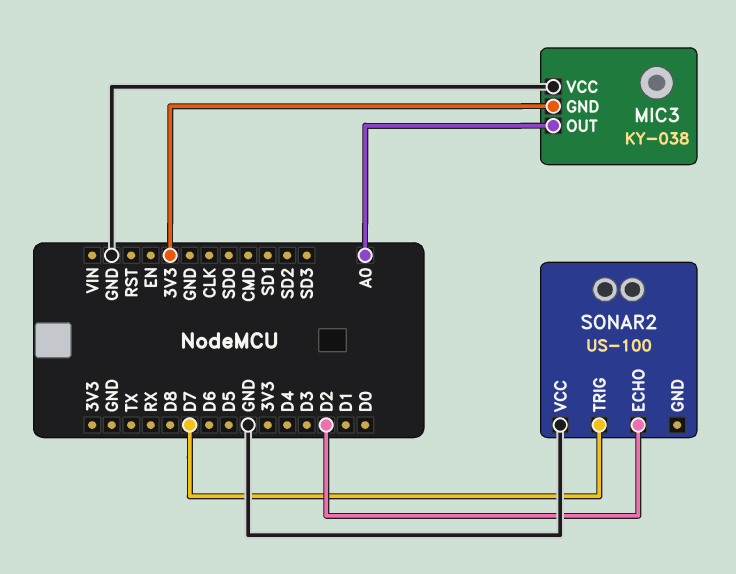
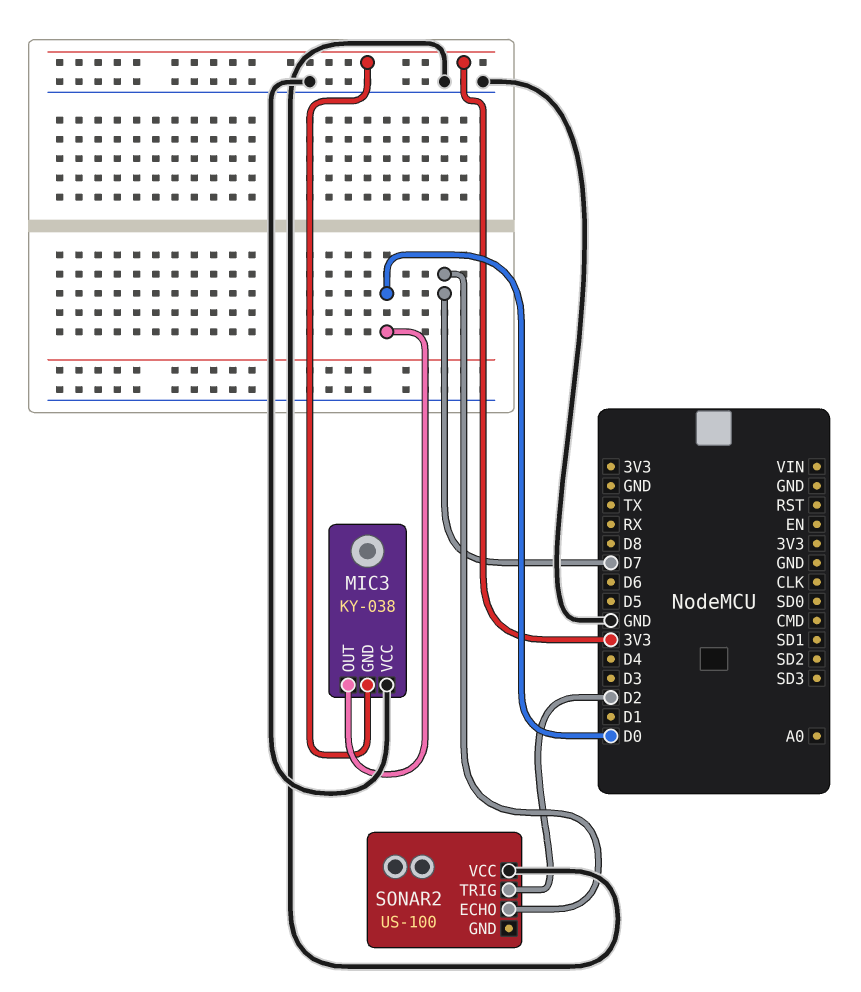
MIC3 pin OUT: A0 -> D0
SONAR2 pin ECHO: D2 -> D7
SONAR2 pin TRIG: D7 -> D2

